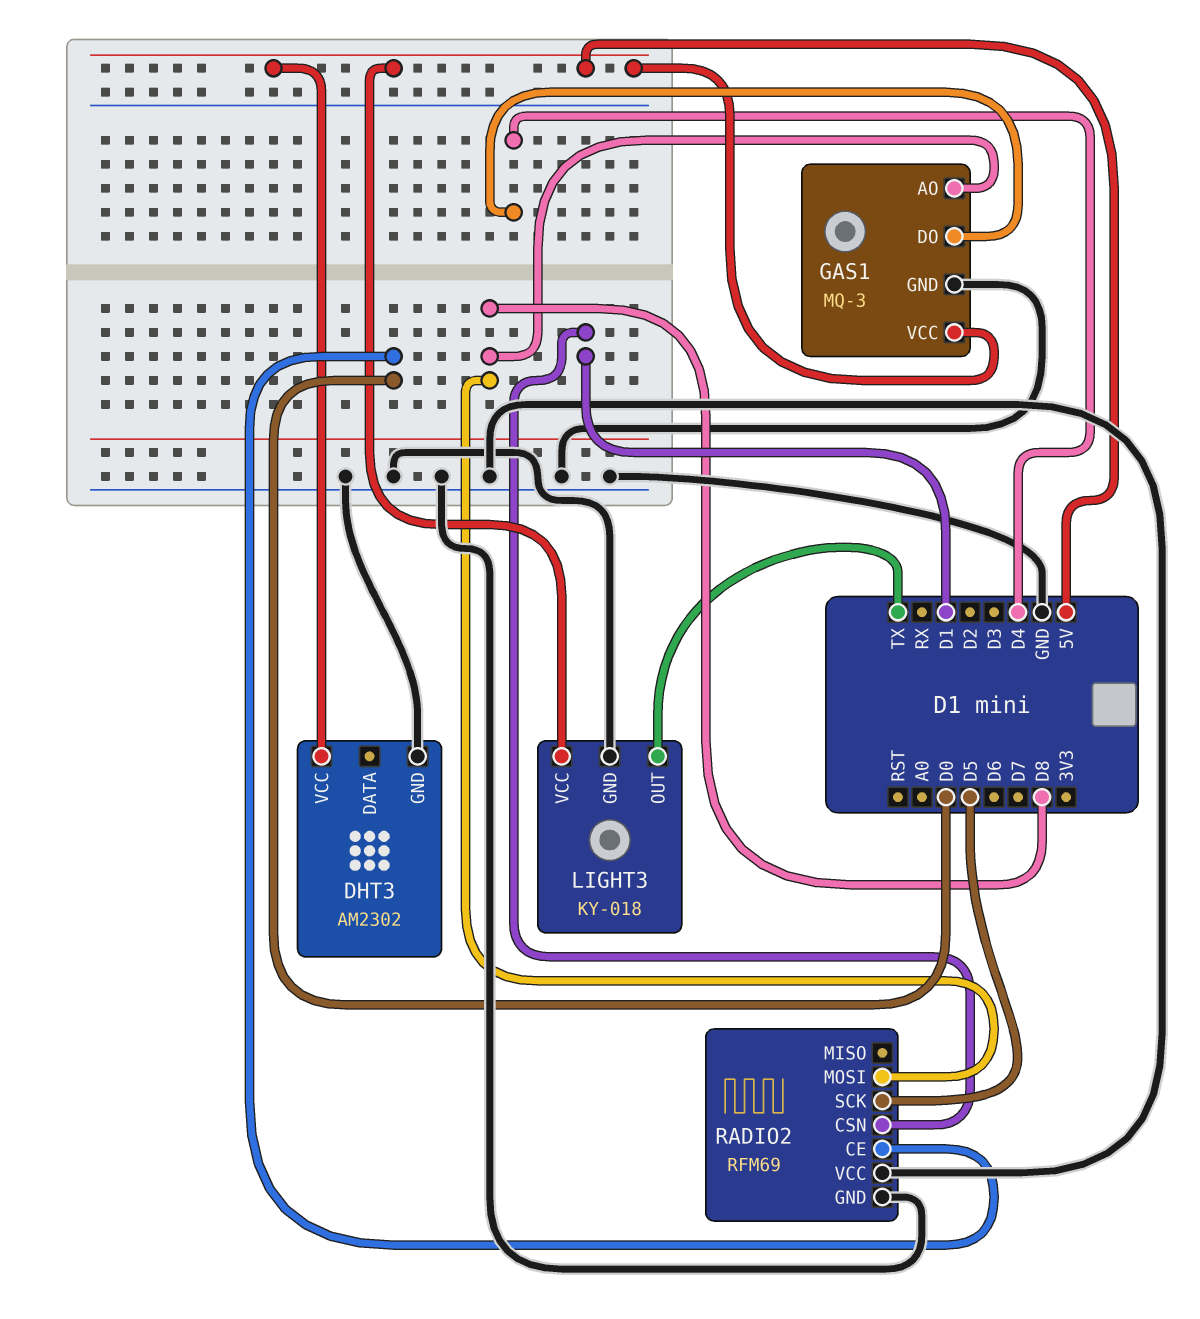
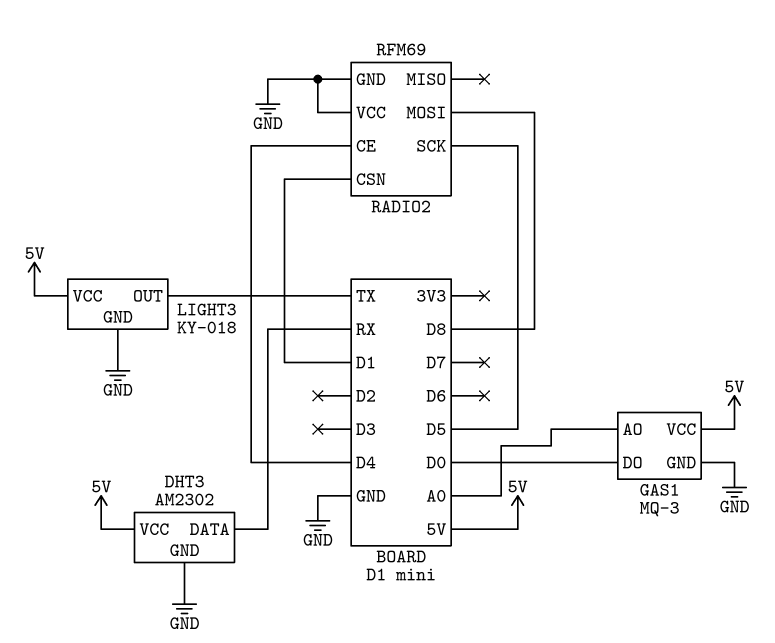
DHT3 pin DATA: none -> RX
GAS1 pin AO: D8 -> A0
GAS1 pin DO: D4 -> D0
RADIO2 pin CE: D0 -> D4

